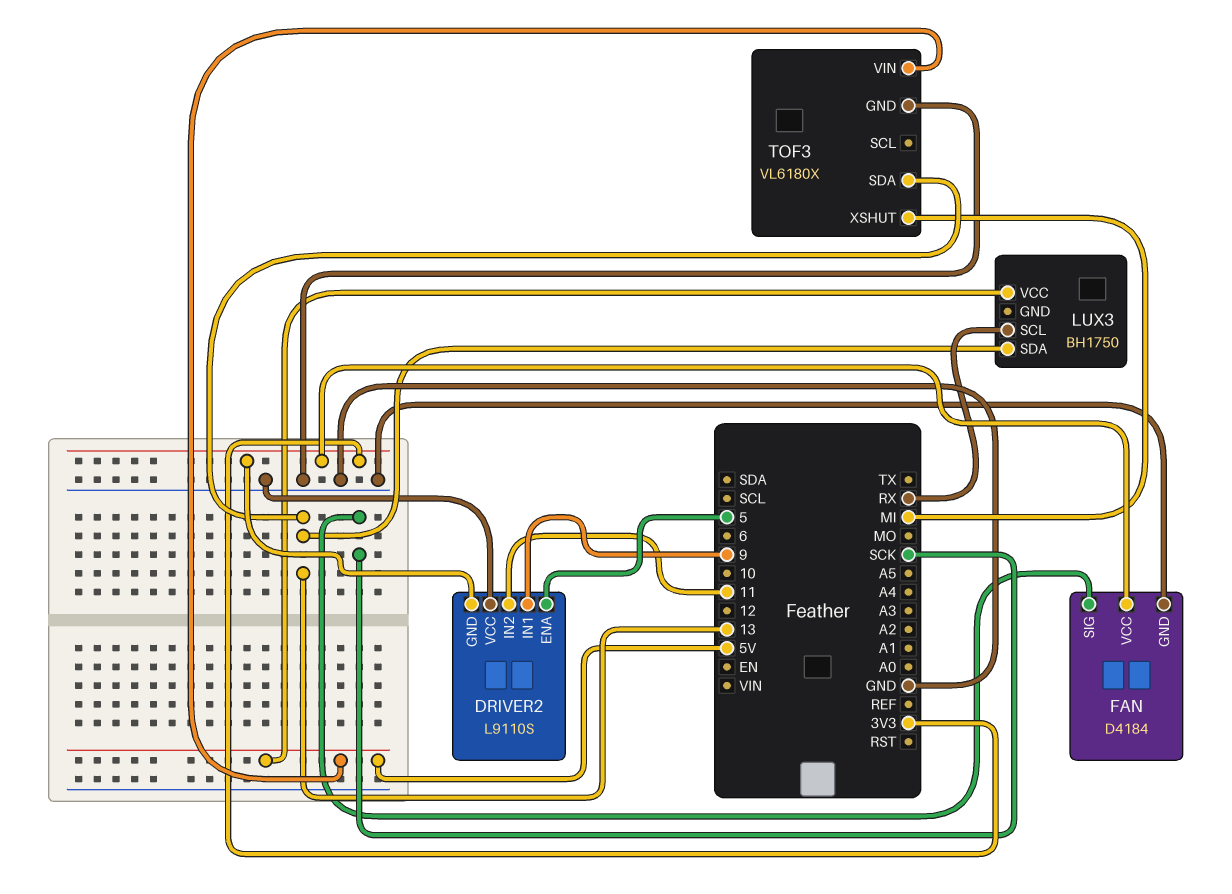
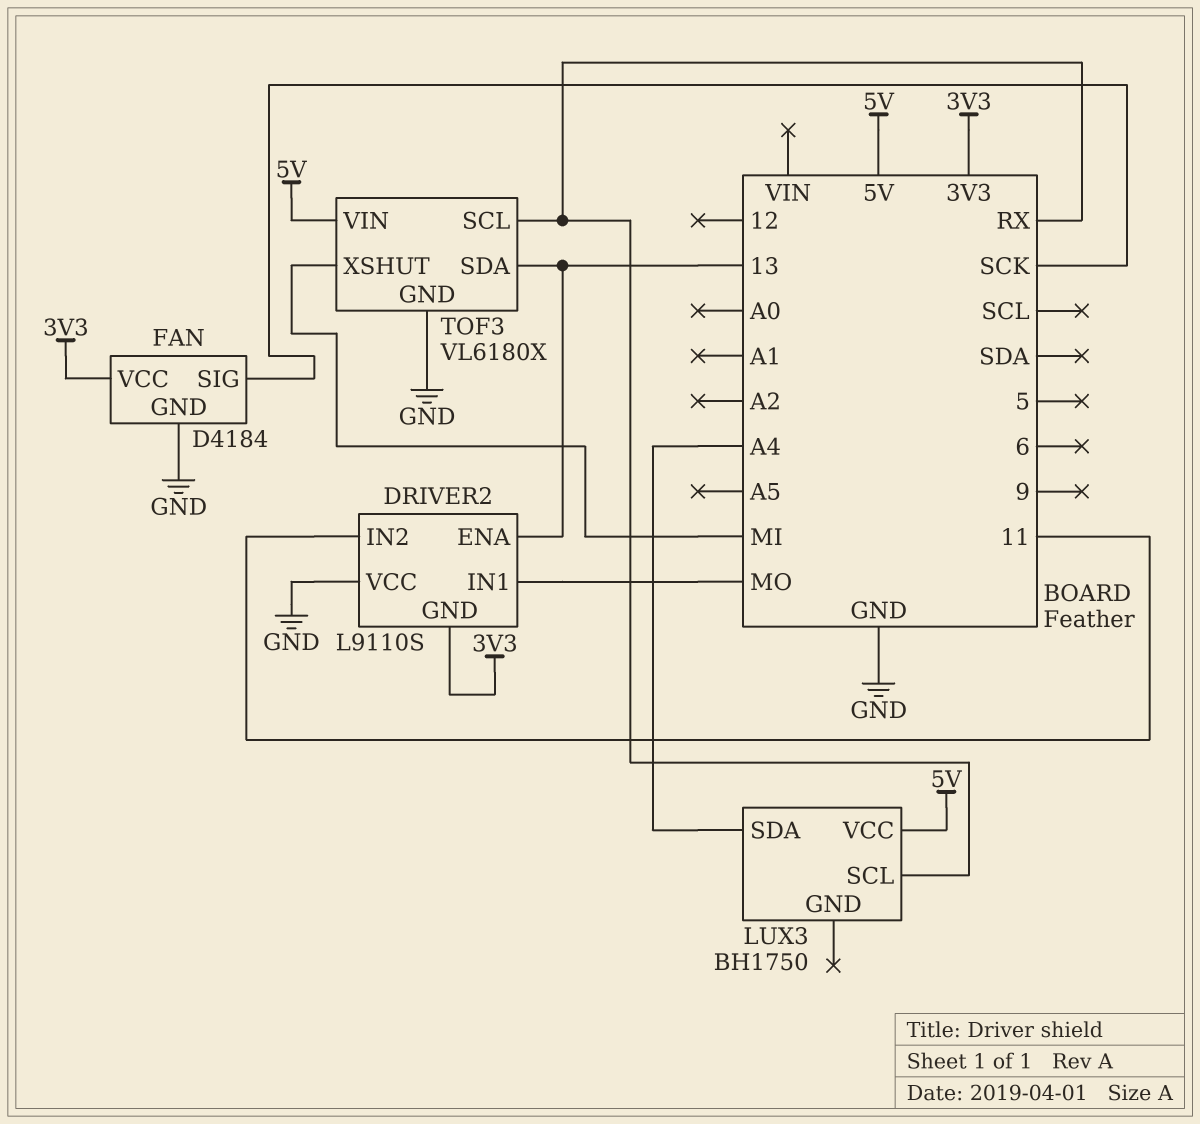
DRIVER2 pin ENA: 5 -> 13
DRIVER2 pin IN1: 9 -> MO
LUX3 pin SDA: 13 -> A4
TOF3 pin SCL: none -> RX

